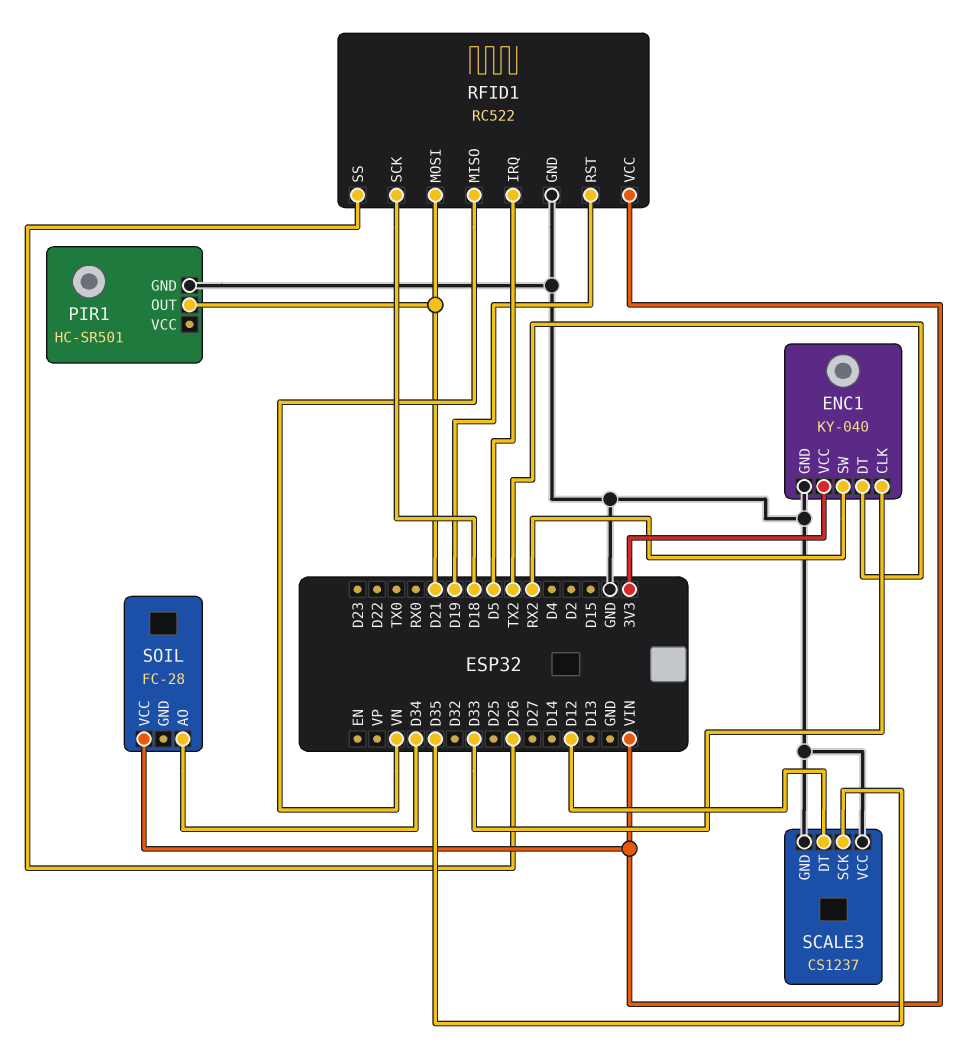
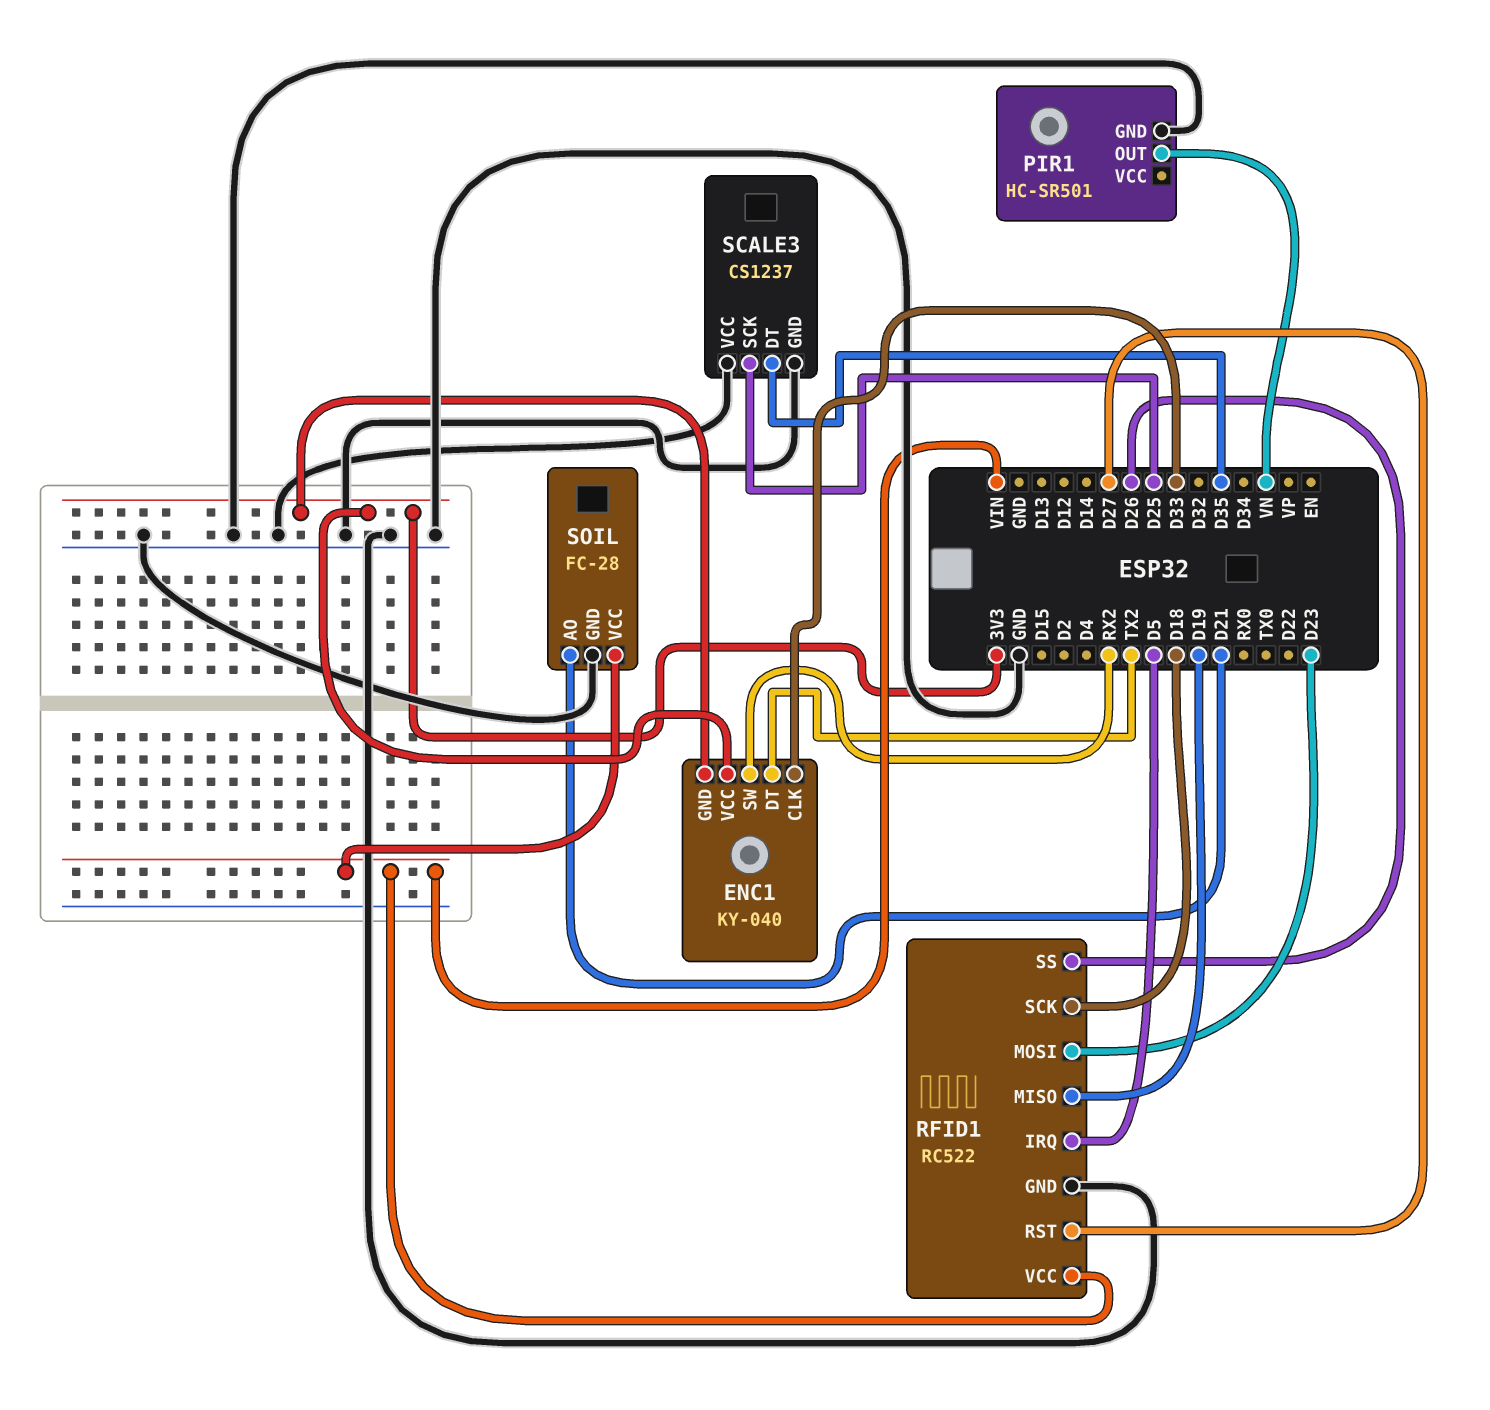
ENC1 pin GND: GND -> 3V3
PIR1 pin OUT: D21 -> VN
RFID1 pin MISO: VN -> D19
RFID1 pin MOSI: D21 -> D23
RFID1 pin RST: D19 -> D27
SCALE3 pin DT: D12 -> D35
SCALE3 pin SCK: D35 -> D25
SOIL pin AO: D34 -> D21
SOIL pin GND: none -> GND

